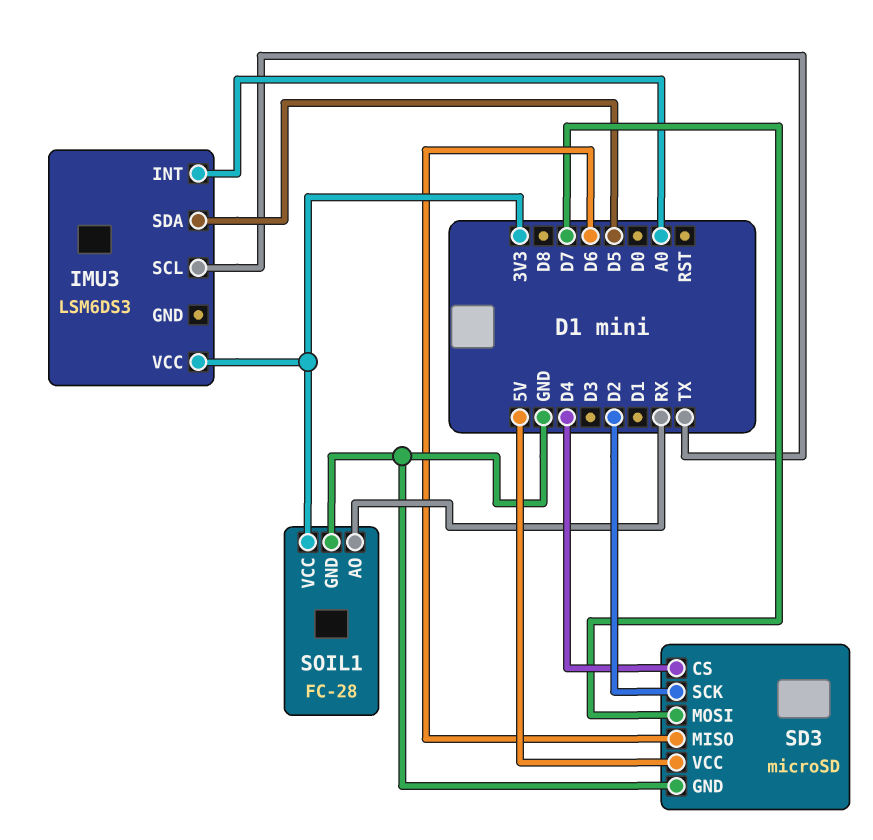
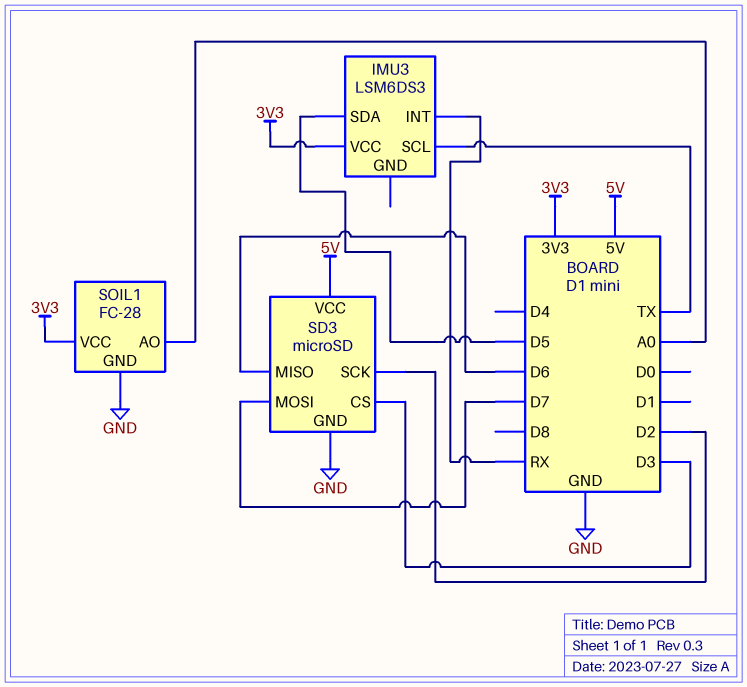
IMU3 pin INT: A0 -> RX
SD3 pin CS: D4 -> D3
SOIL1 pin AO: RX -> A0

